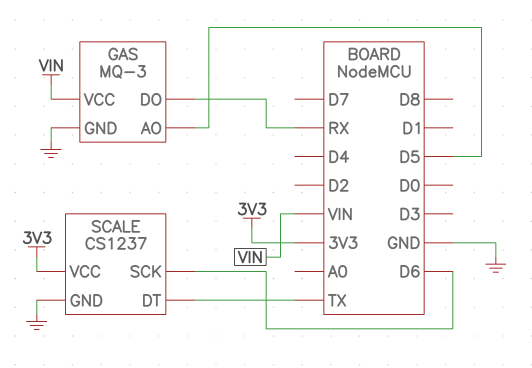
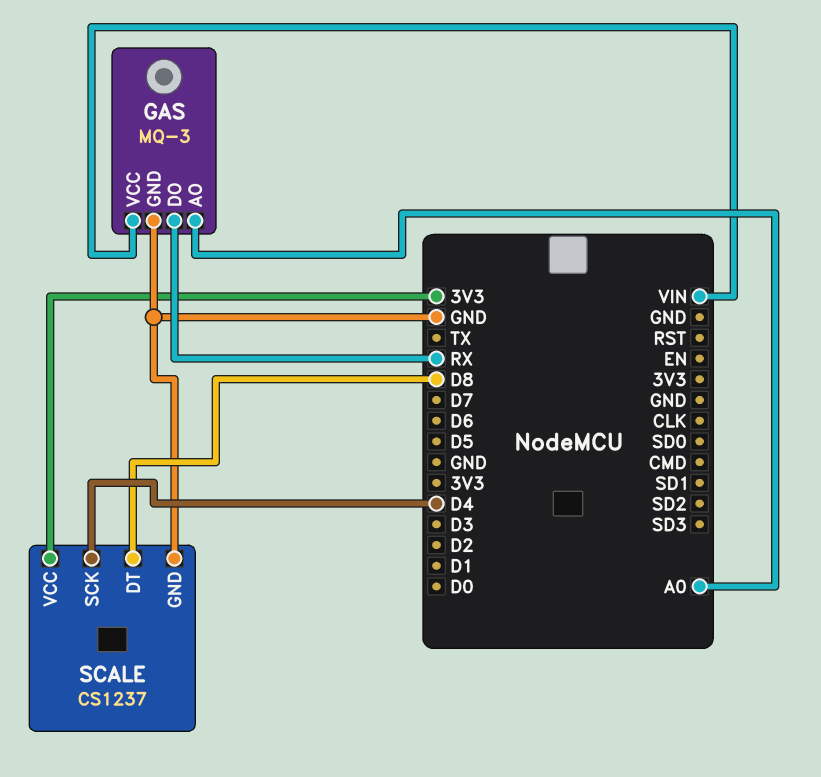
GAS pin AO: D5 -> A0
SCALE pin DT: TX -> D8
SCALE pin SCK: D6 -> D4

